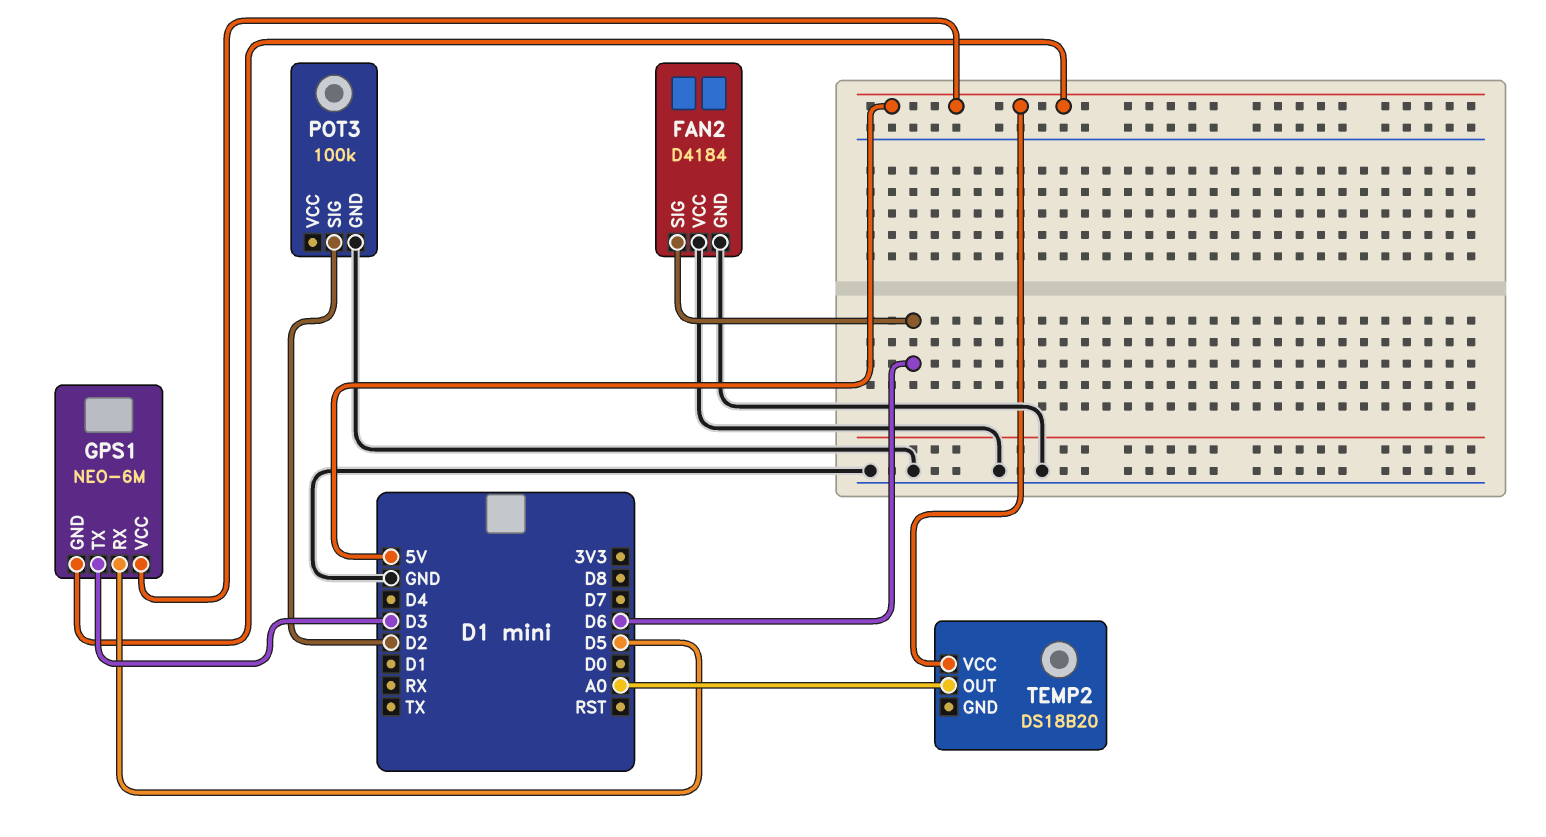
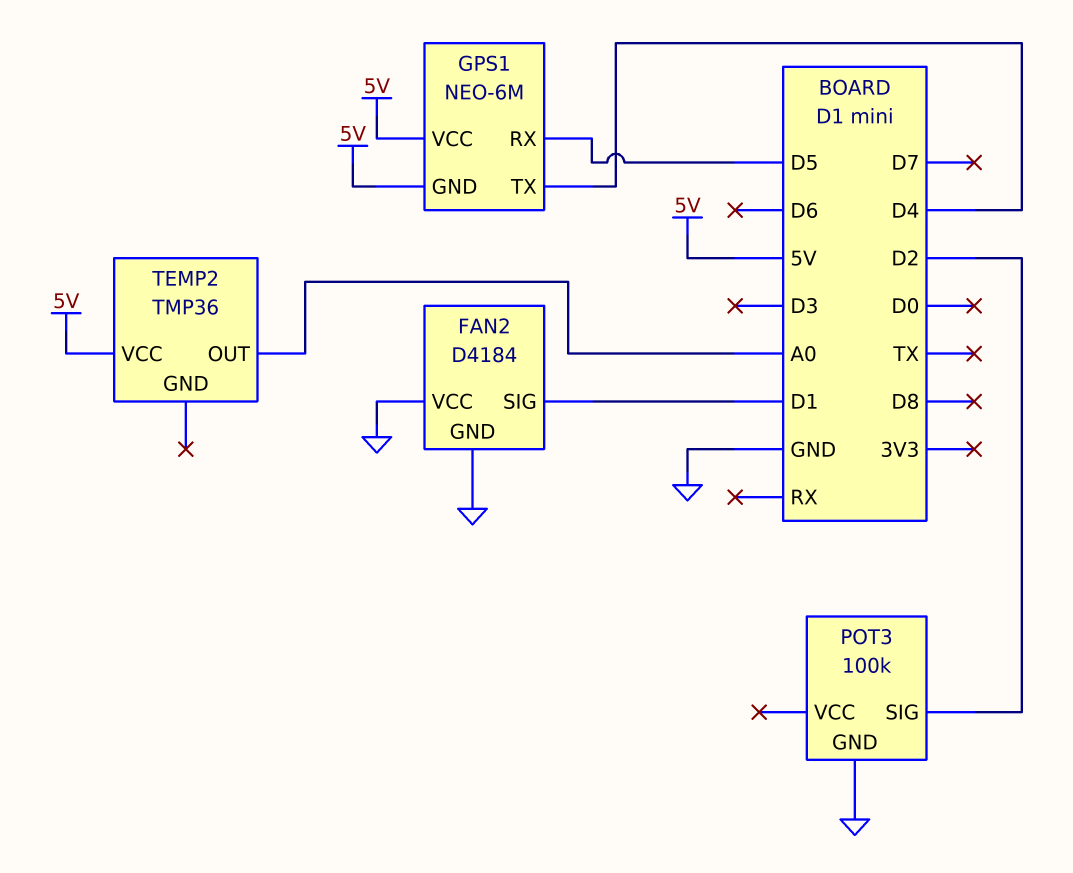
FAN2 pin SIG: D6 -> D1
GPS1 pin TX: D3 -> D4
TEMP2: DS18B20 -> TMP36

